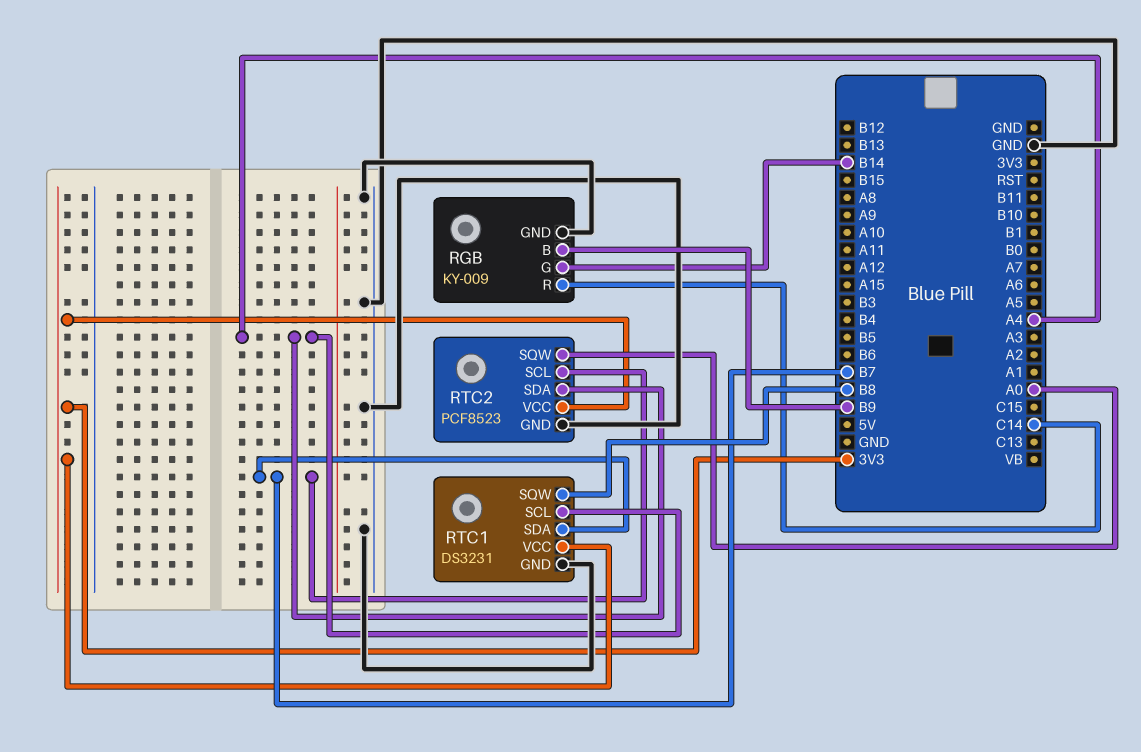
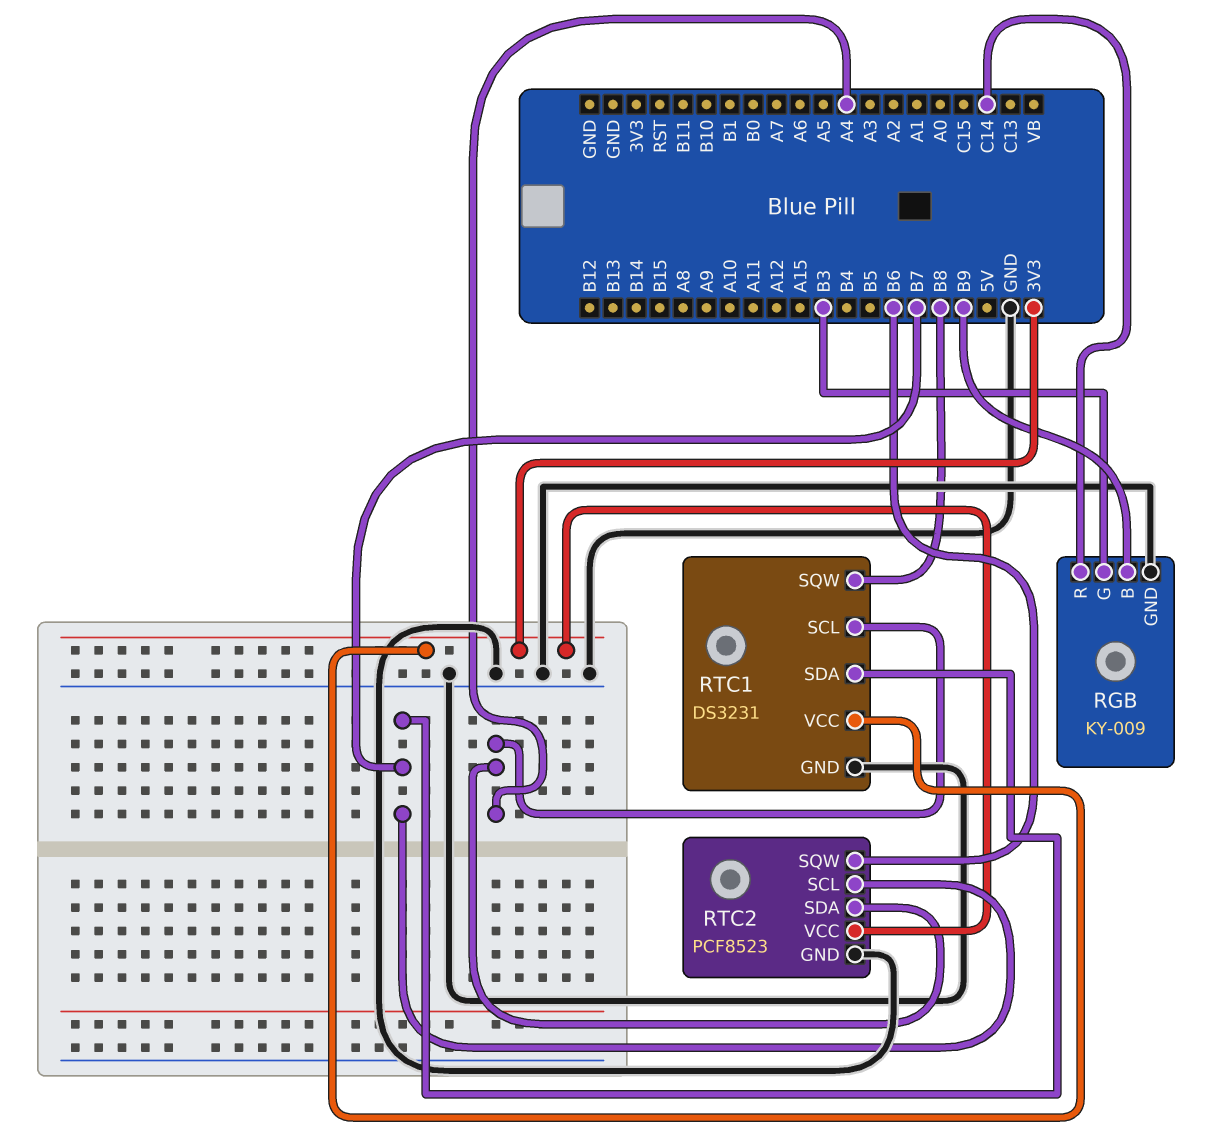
RGB pin G: B14 -> B3
RTC2 pin SQW: A0 -> B6

